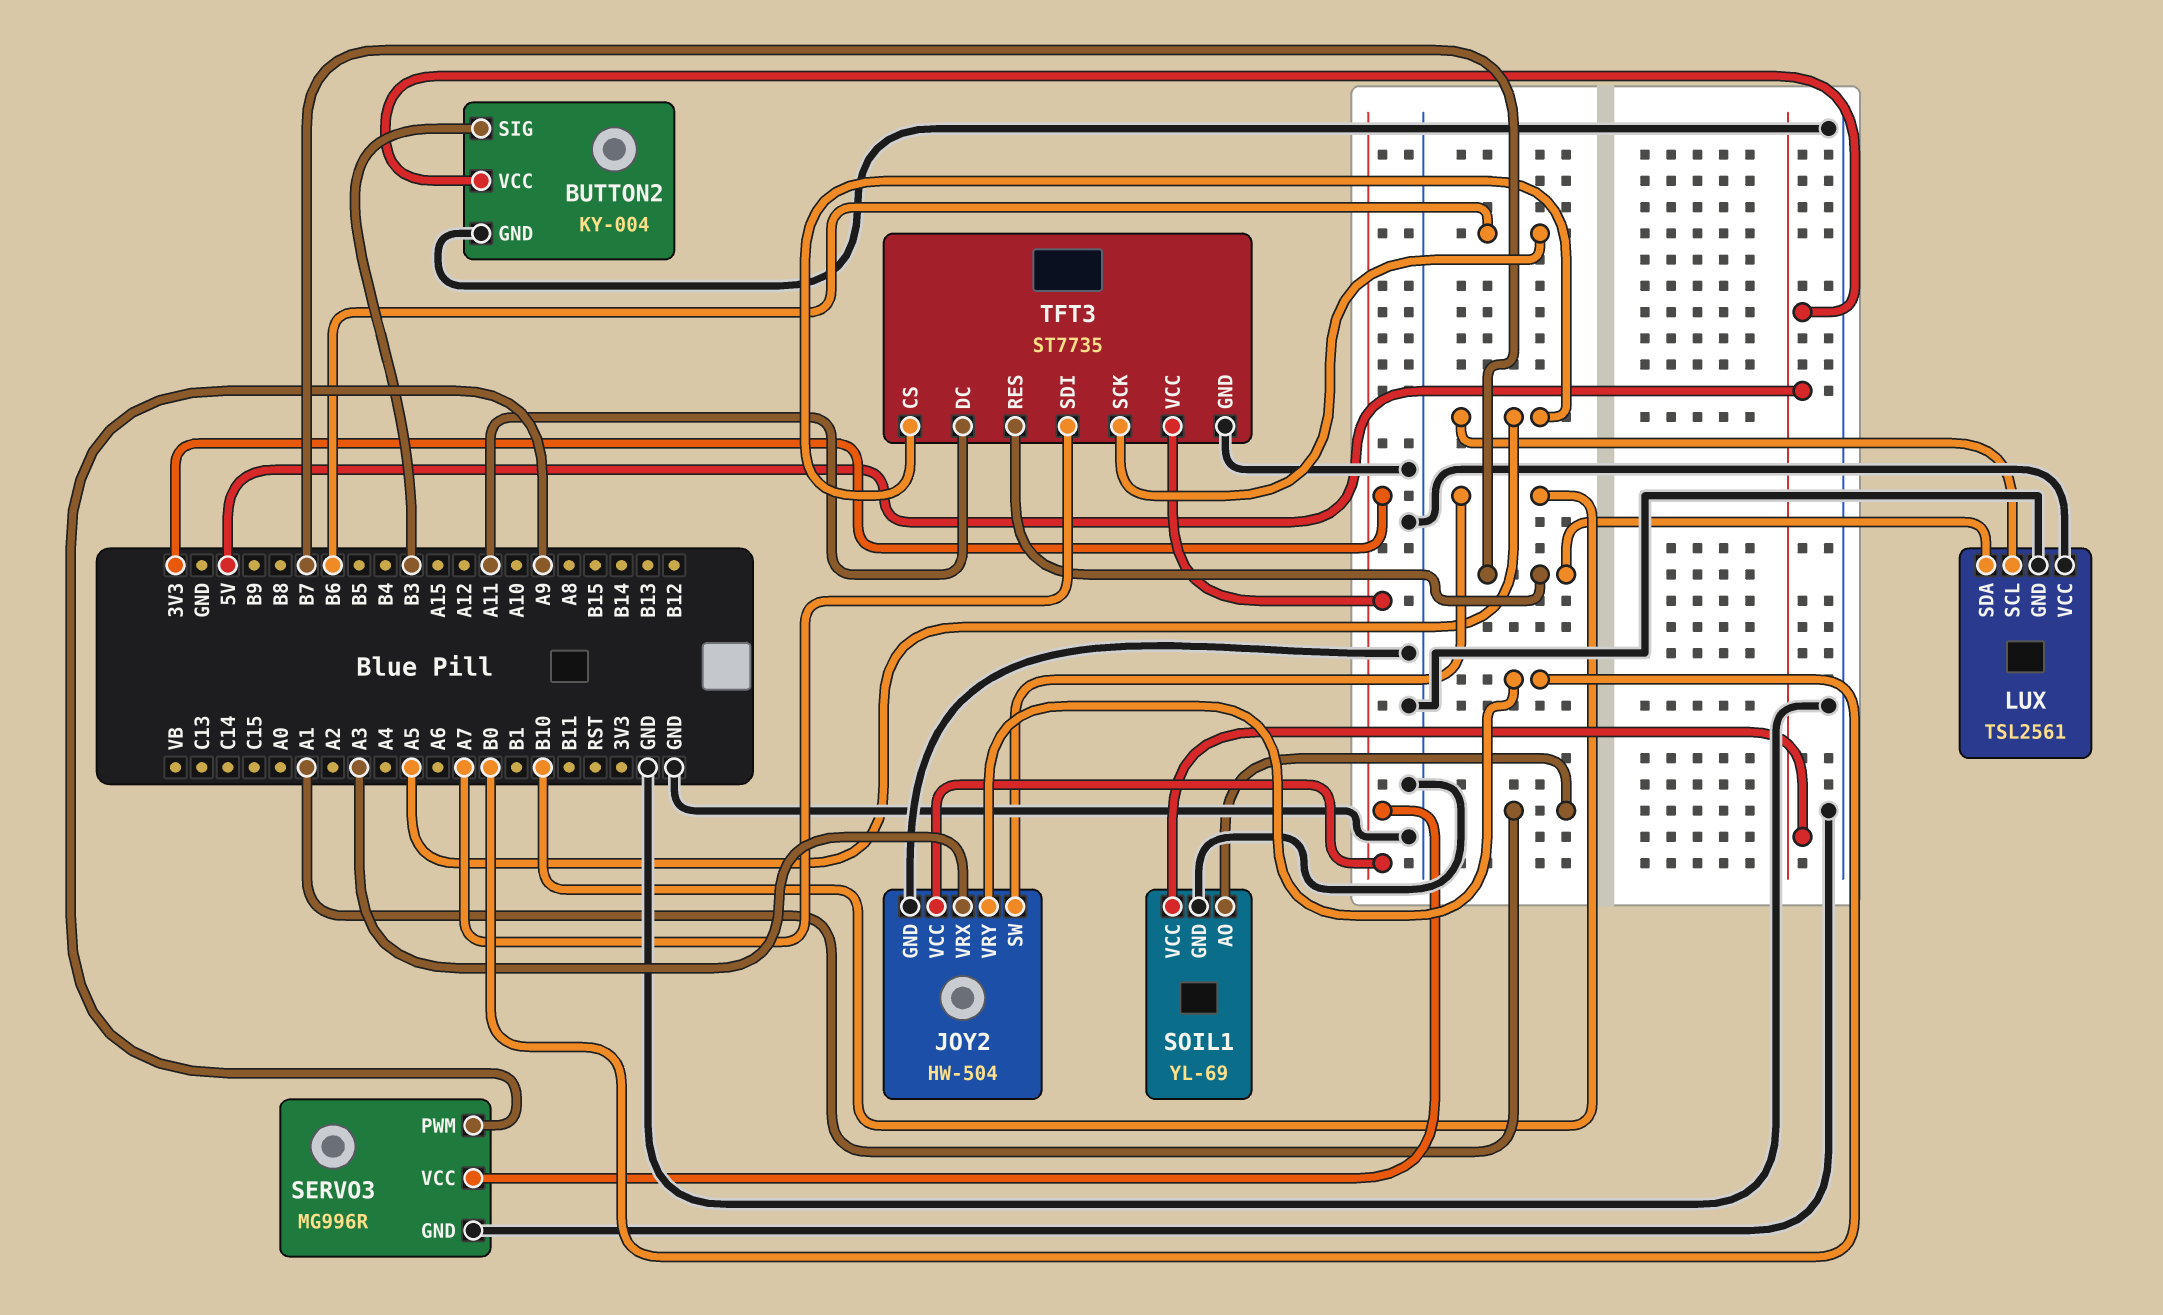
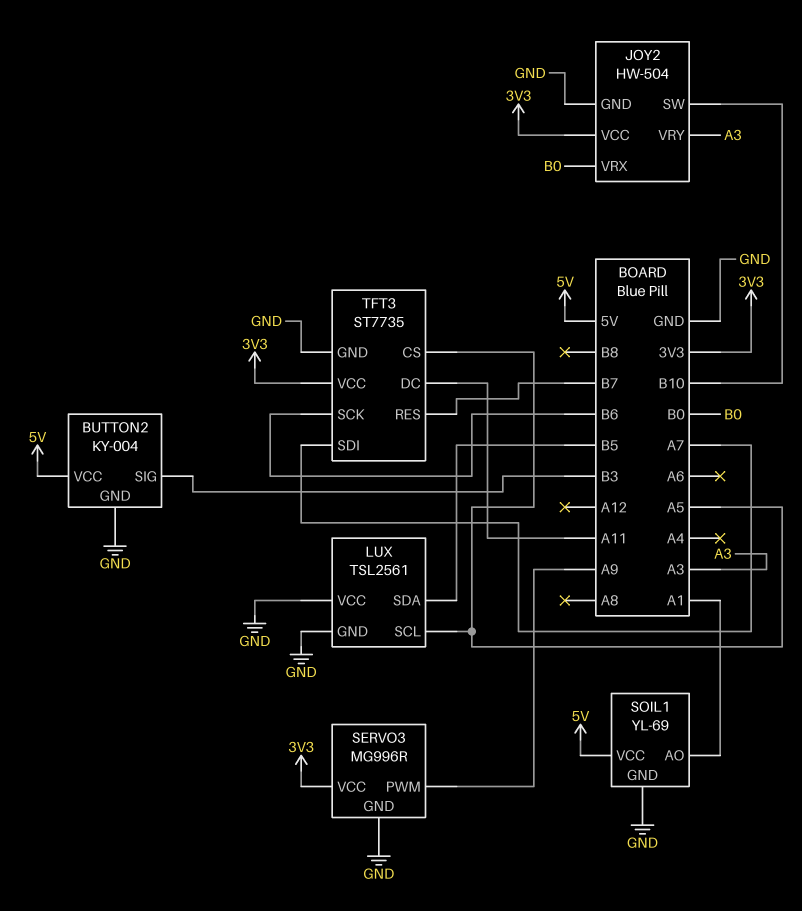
JOY2 pin VRX: A3 -> B0
JOY2 pin VRY: B0 -> A3
LUX pin SDA: B7 -> B5

